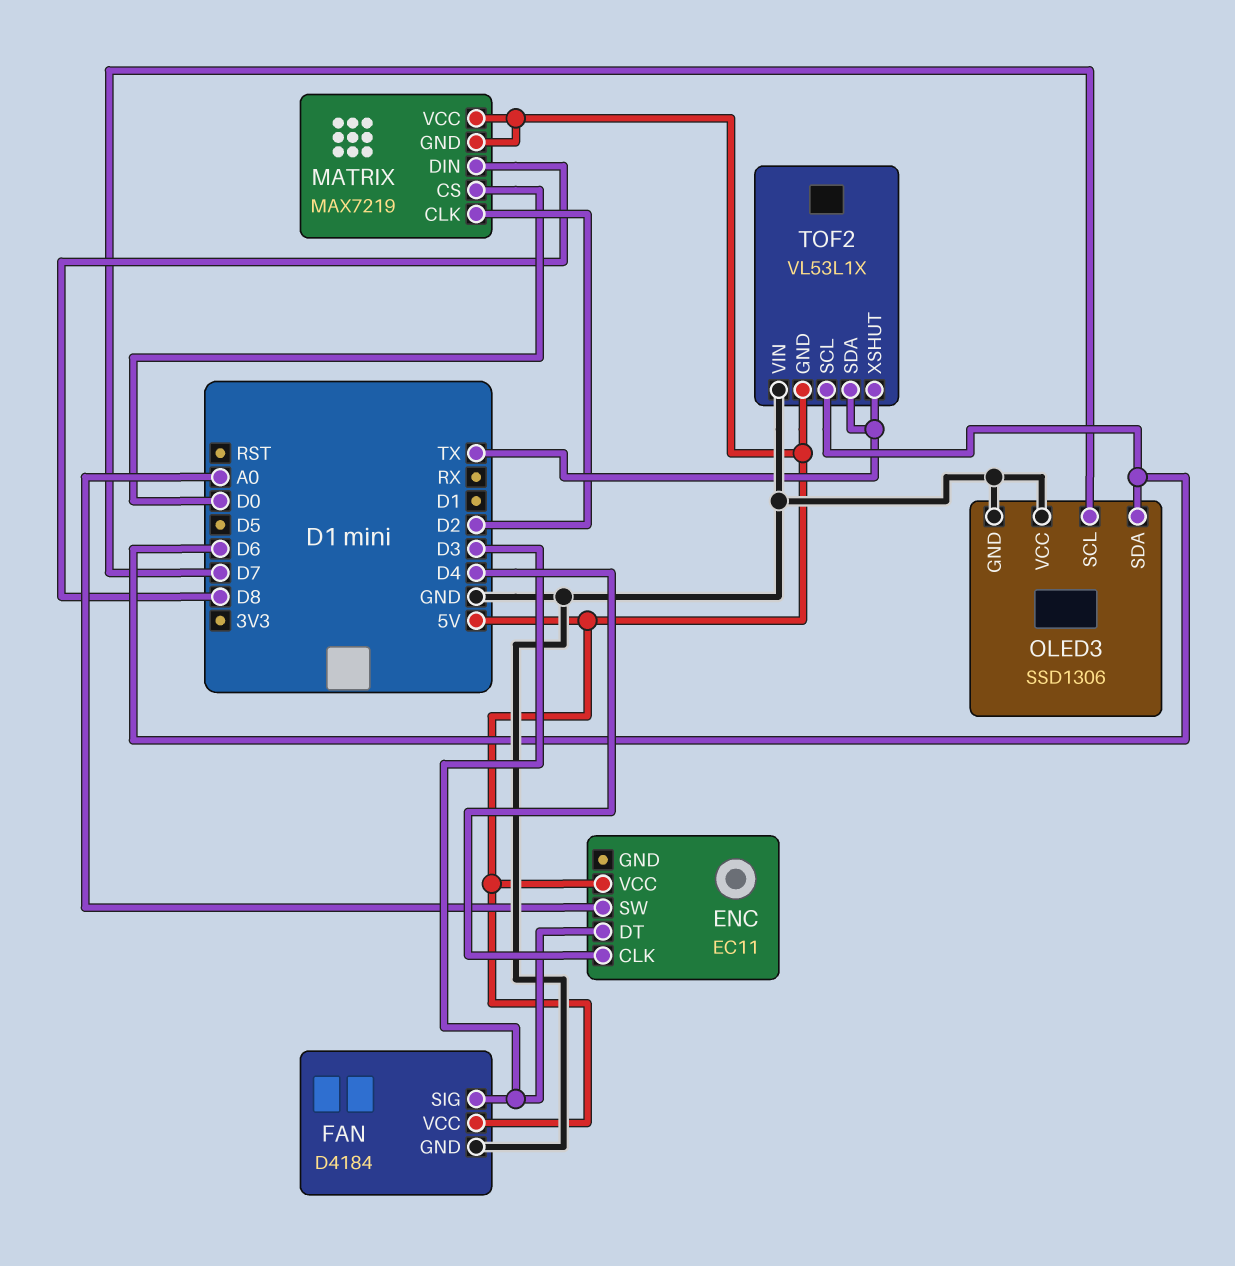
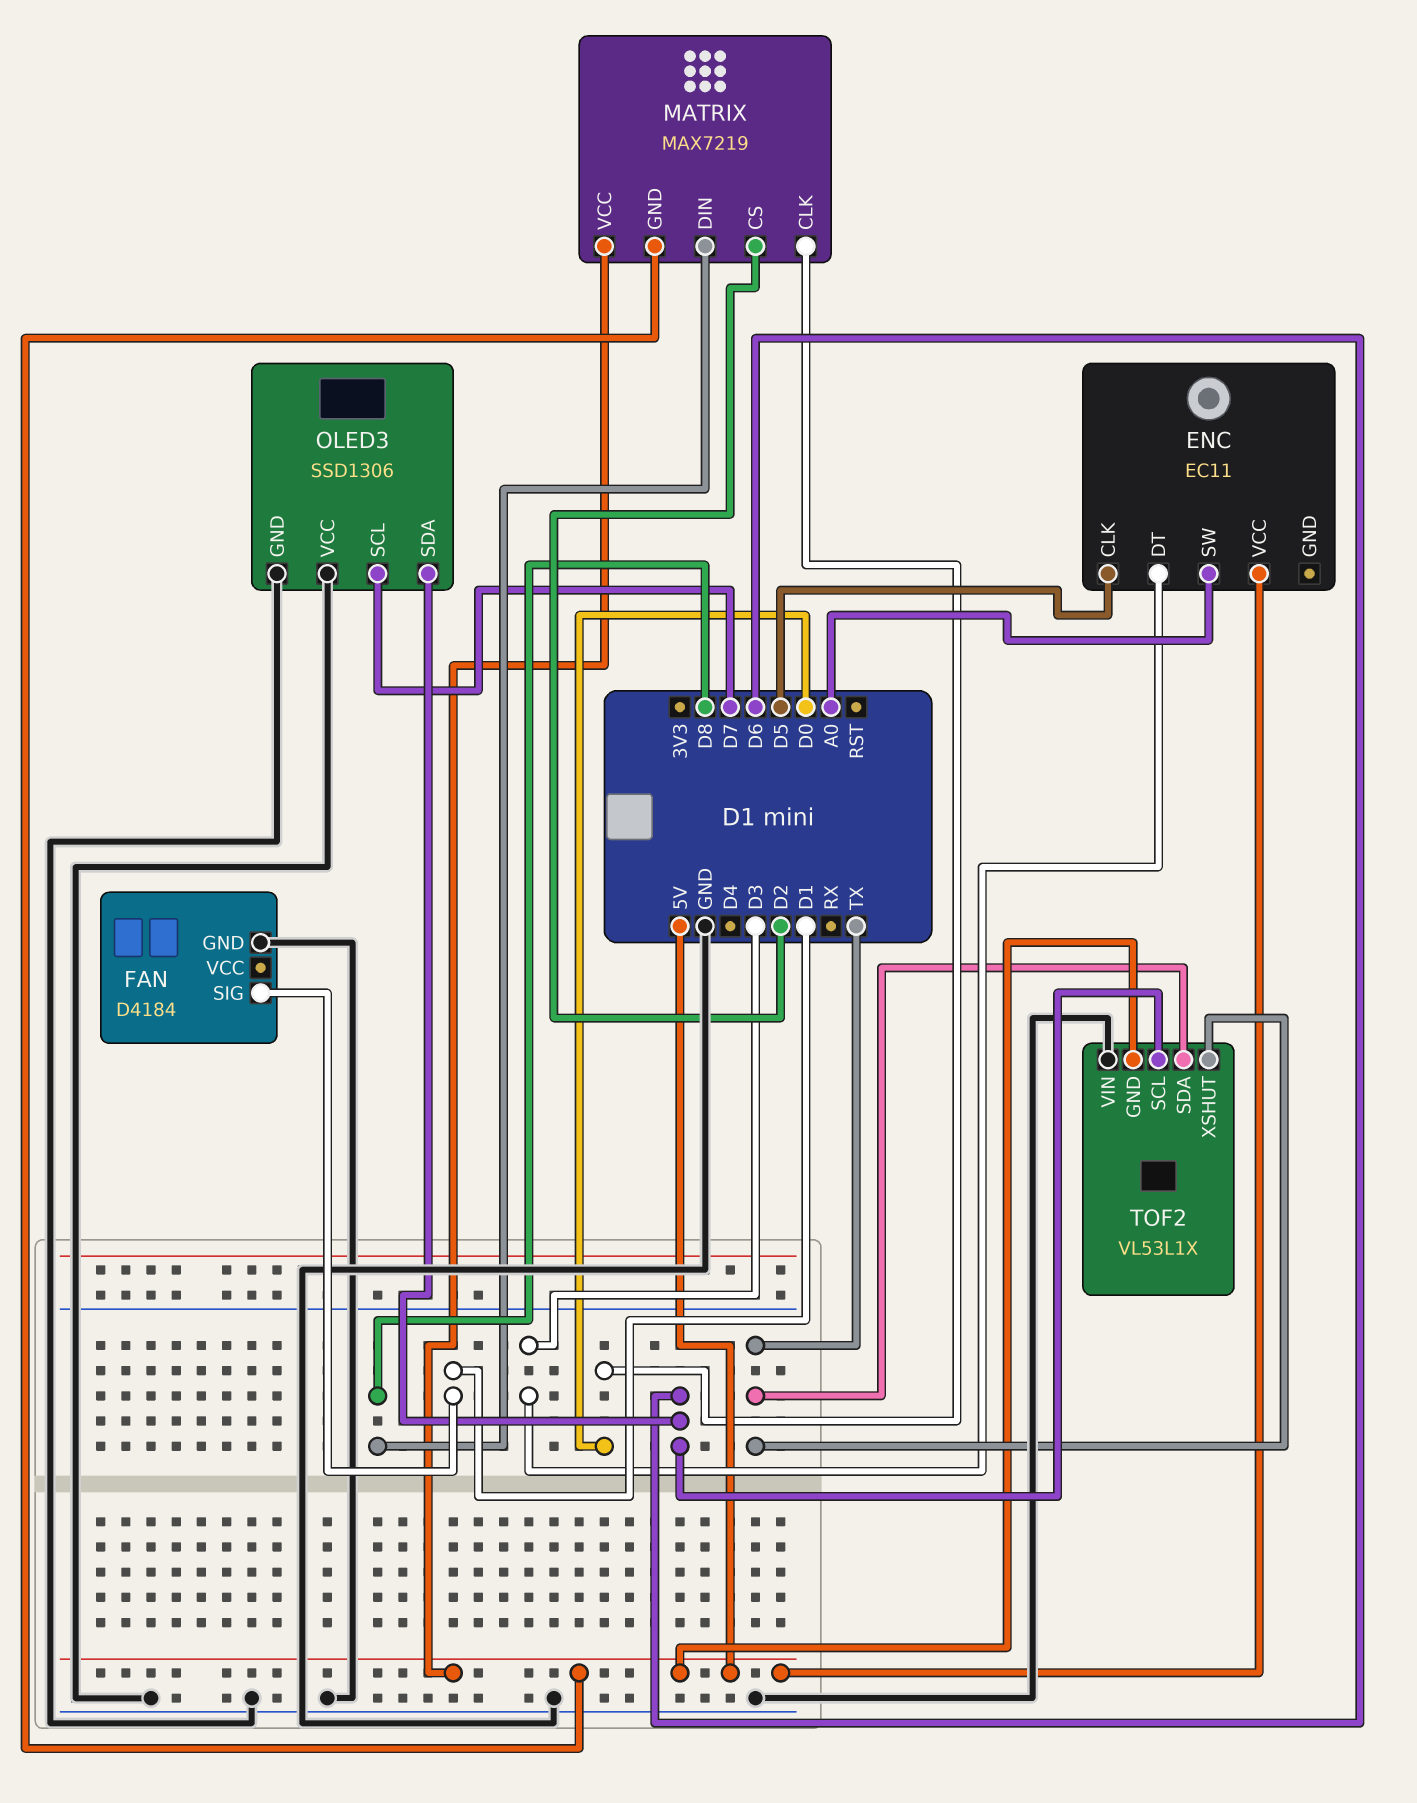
ENC pin CLK: D4 -> D5
FAN pin SIG: D3 -> D1
FAN pin VCC: 5V -> none
MATRIX pin CLK: D2 -> D0
MATRIX pin CS: D0 -> D2

